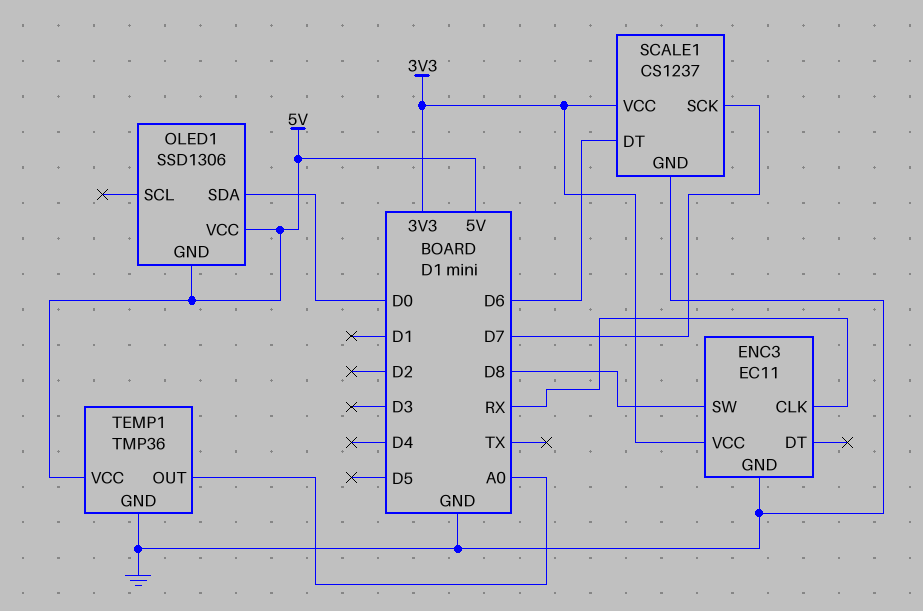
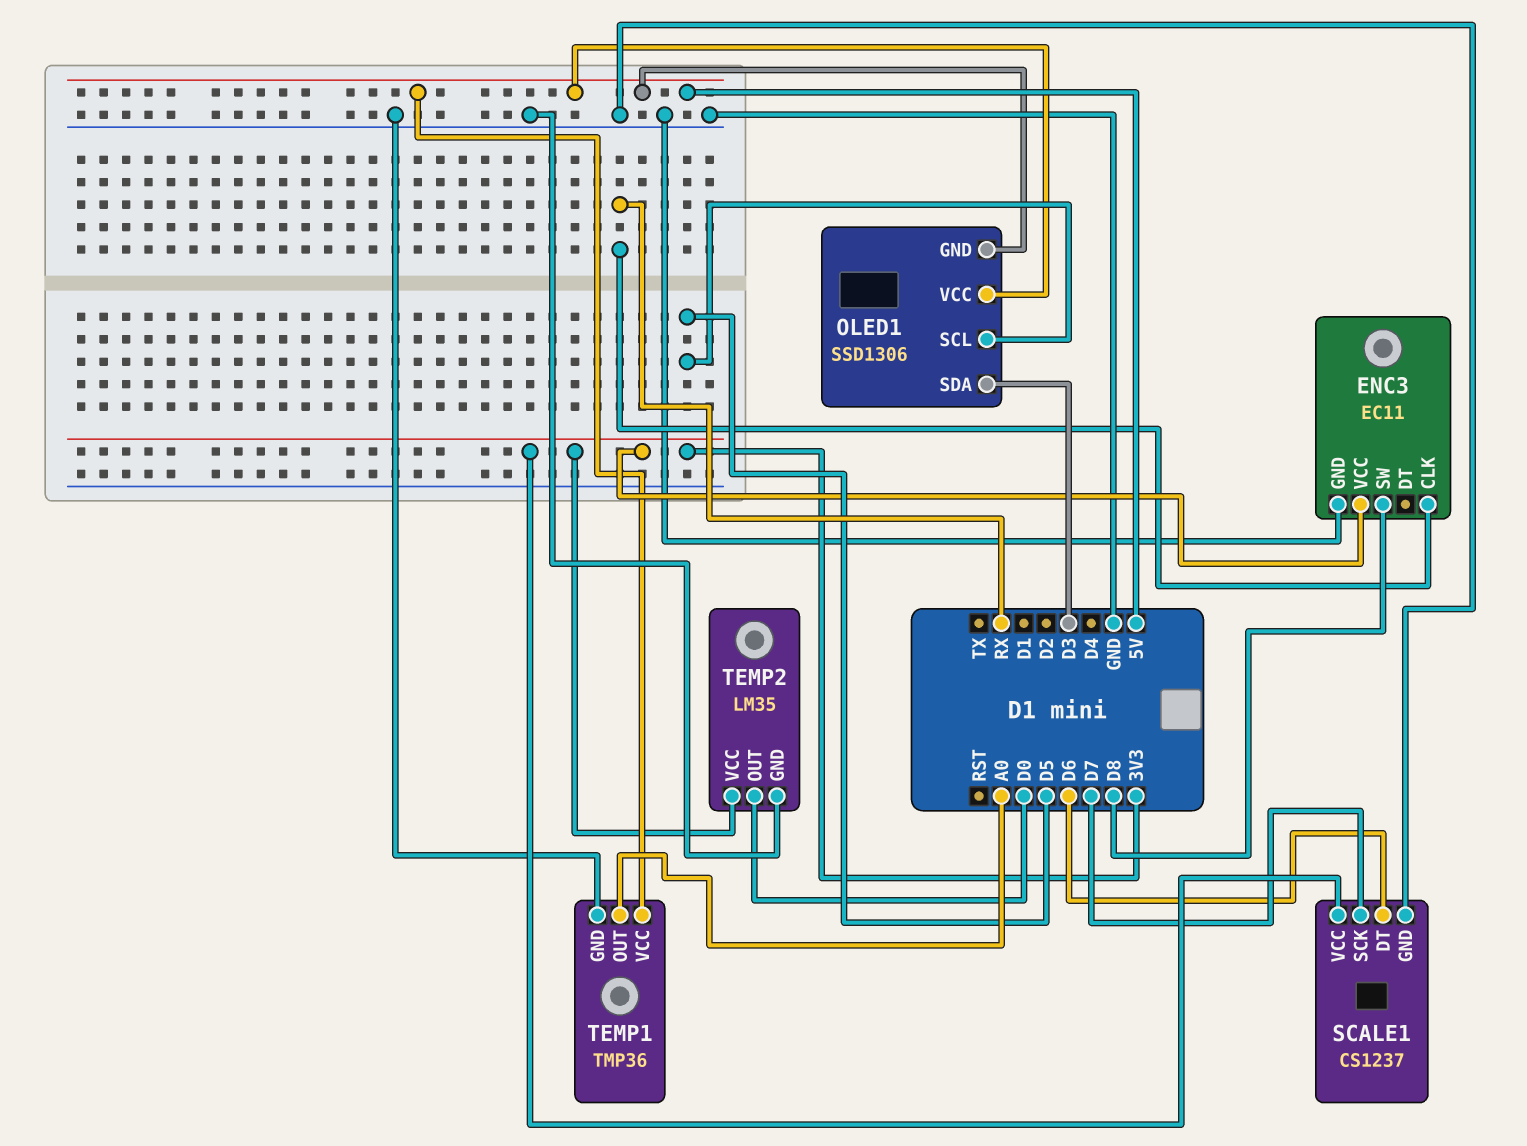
OLED1 pin SCL: none -> D5
OLED1 pin SDA: D0 -> D3
TEMP2: none -> LM35
TEMP2 pin GND: none -> GND
TEMP2 pin OUT: none -> D0
TEMP2 pin VCC: none -> 3V3

